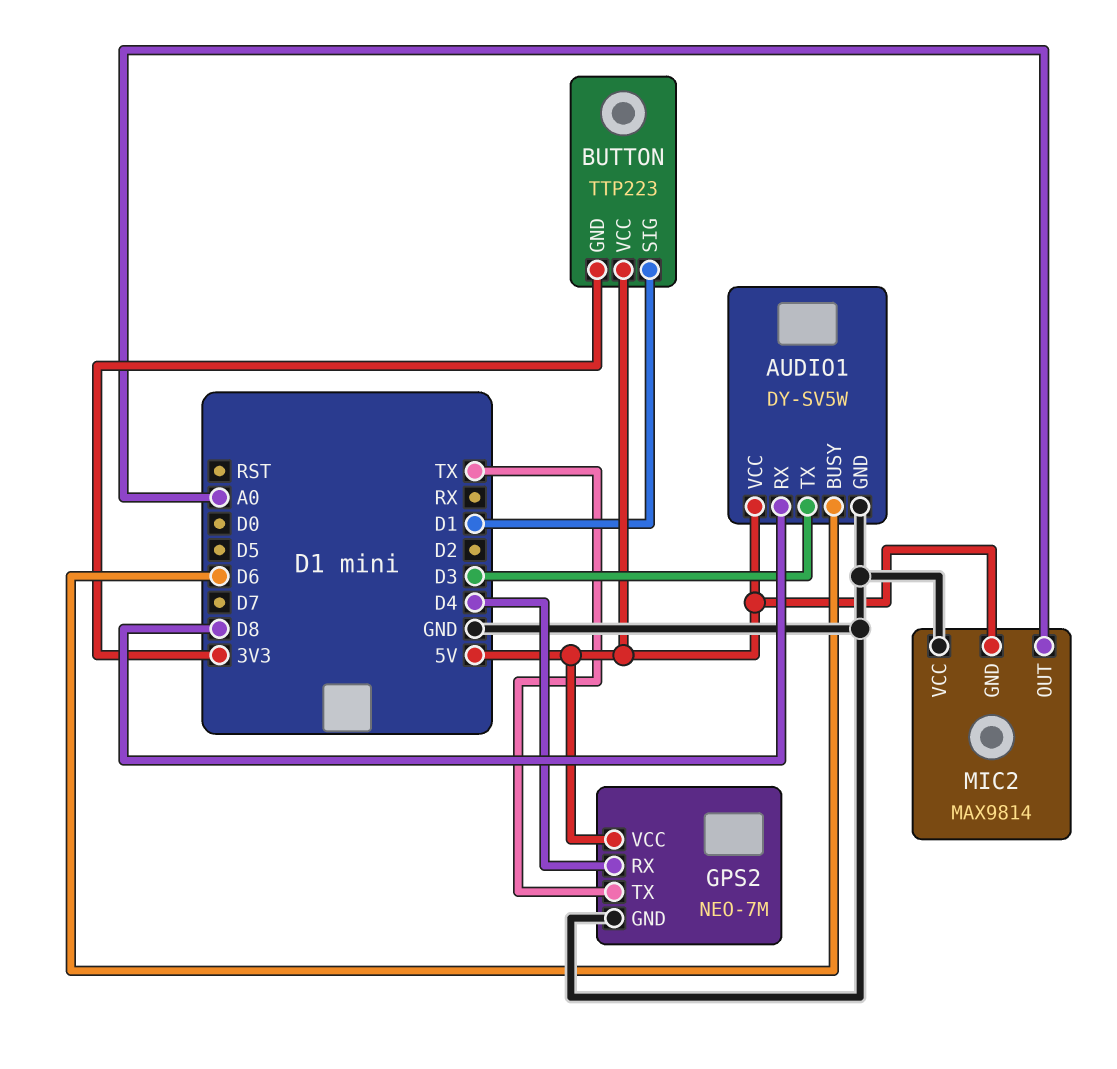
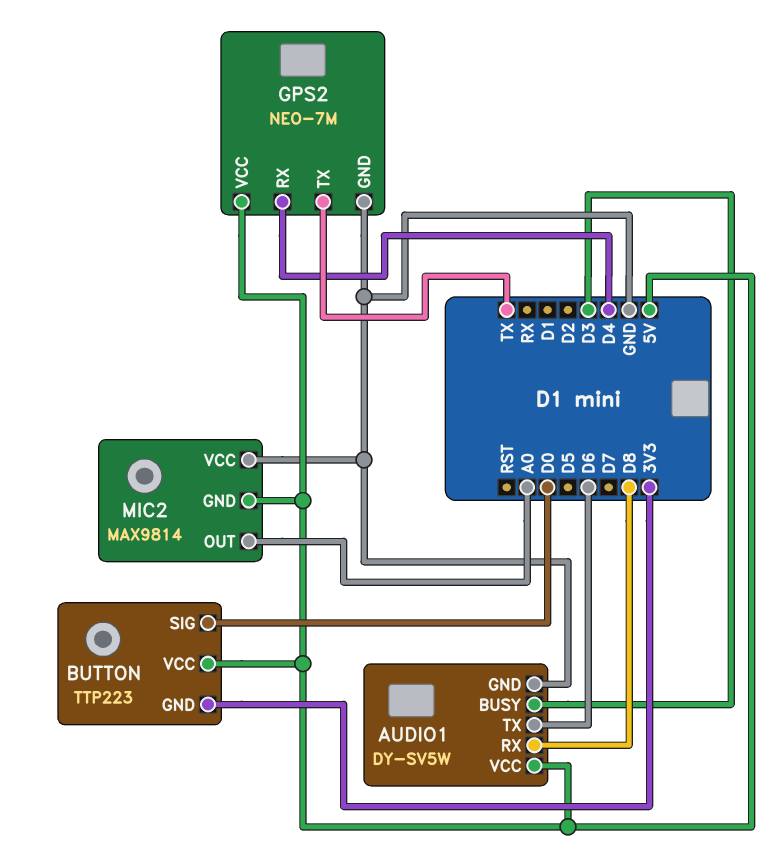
AUDIO1 pin BUSY: D6 -> D3
AUDIO1 pin TX: D3 -> D6
BUTTON pin SIG: D1 -> D0

